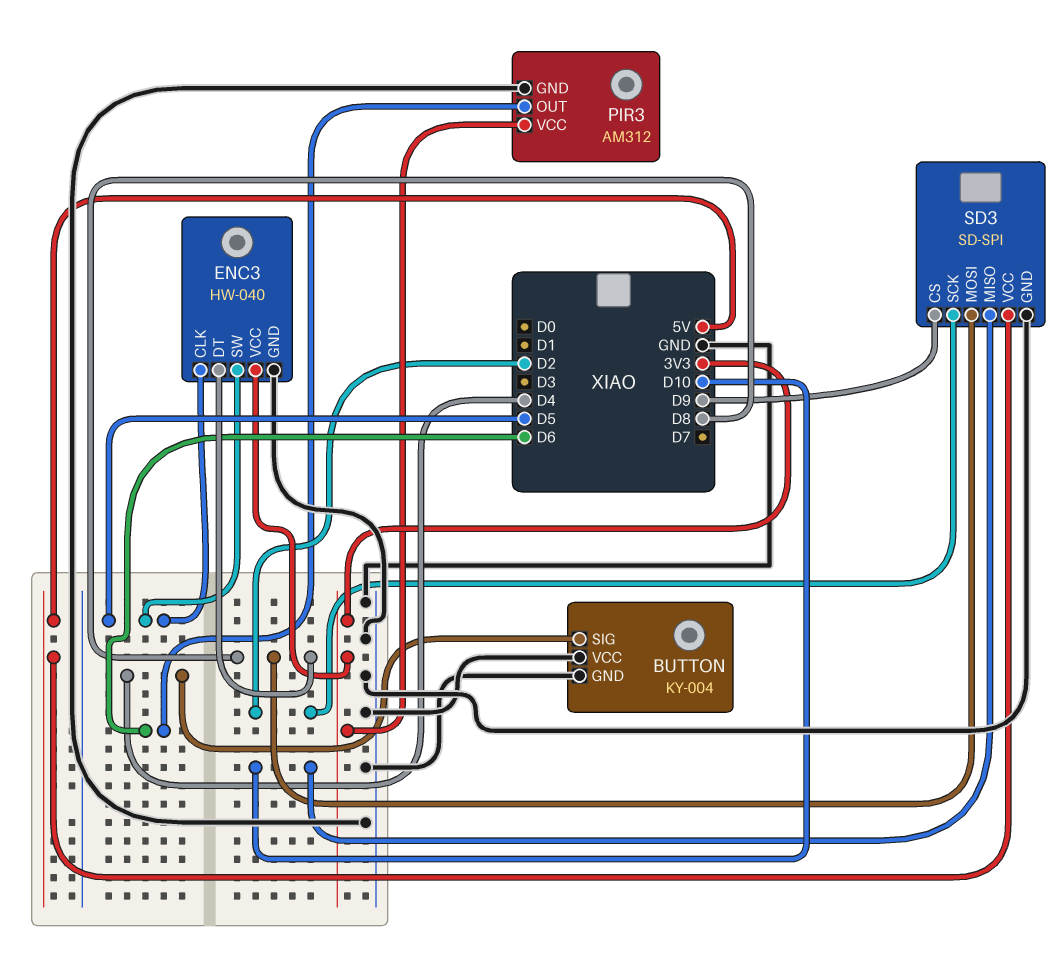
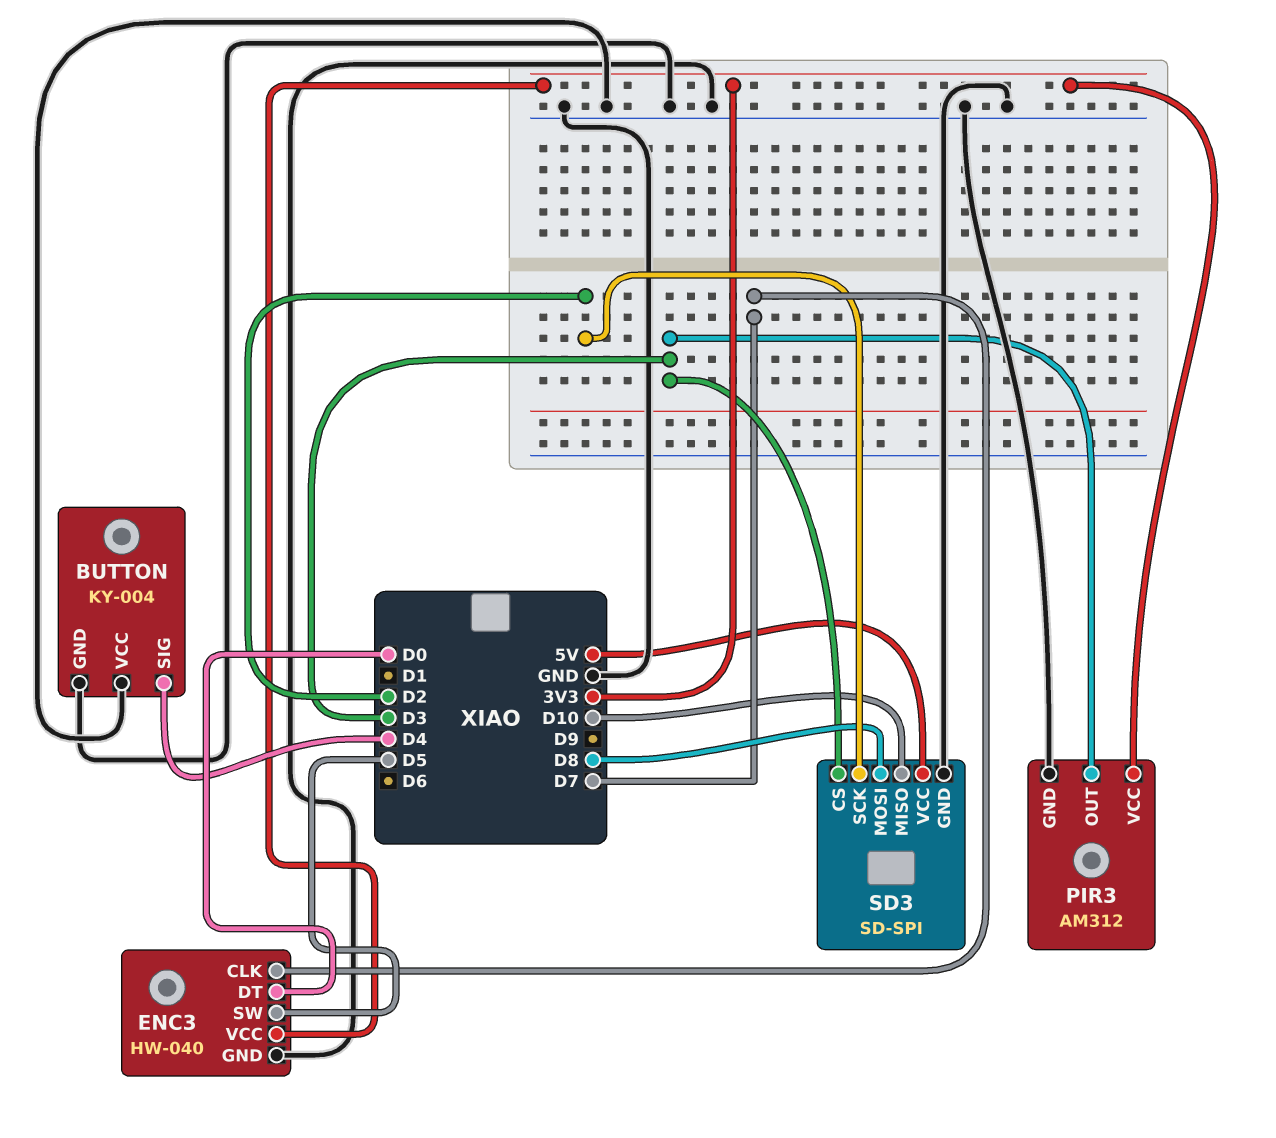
ENC3 pin CLK: D5 -> D7
ENC3 pin DT: D8 -> D0
PIR3 pin OUT: D6 -> D3
SD3 pin CS: D9 -> D3

